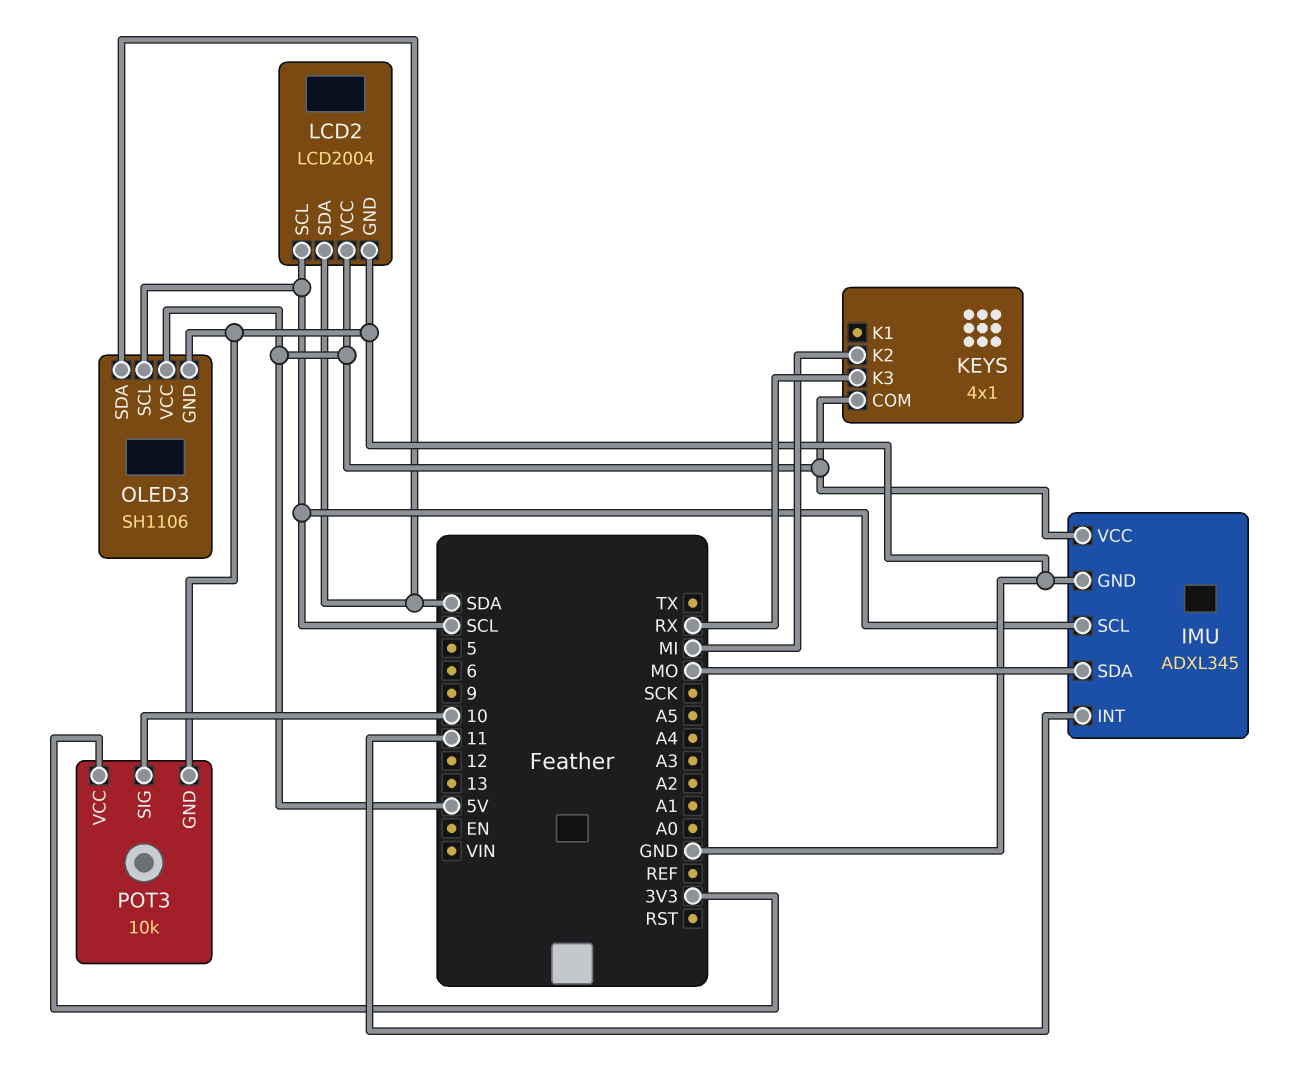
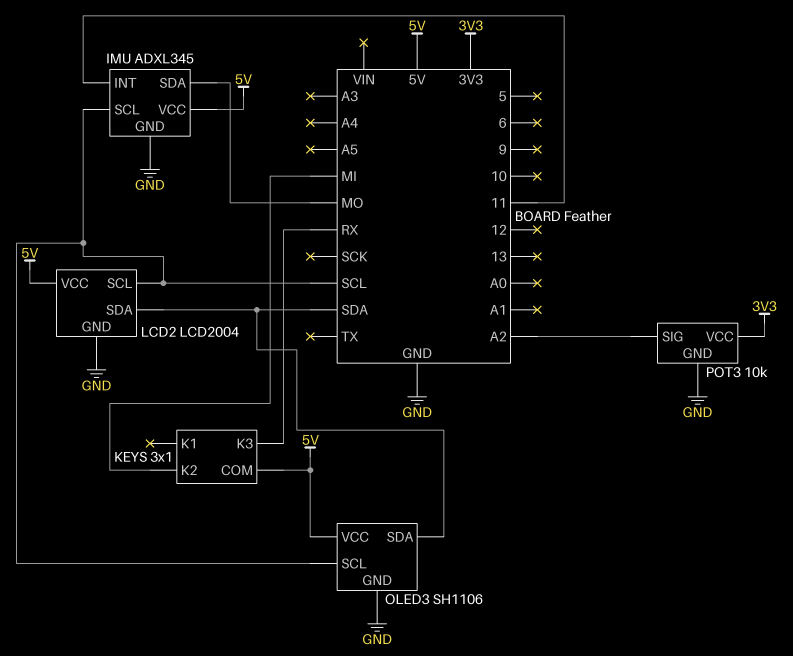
KEYS: 4x1 -> 3x1
POT3 pin SIG: 10 -> A2

